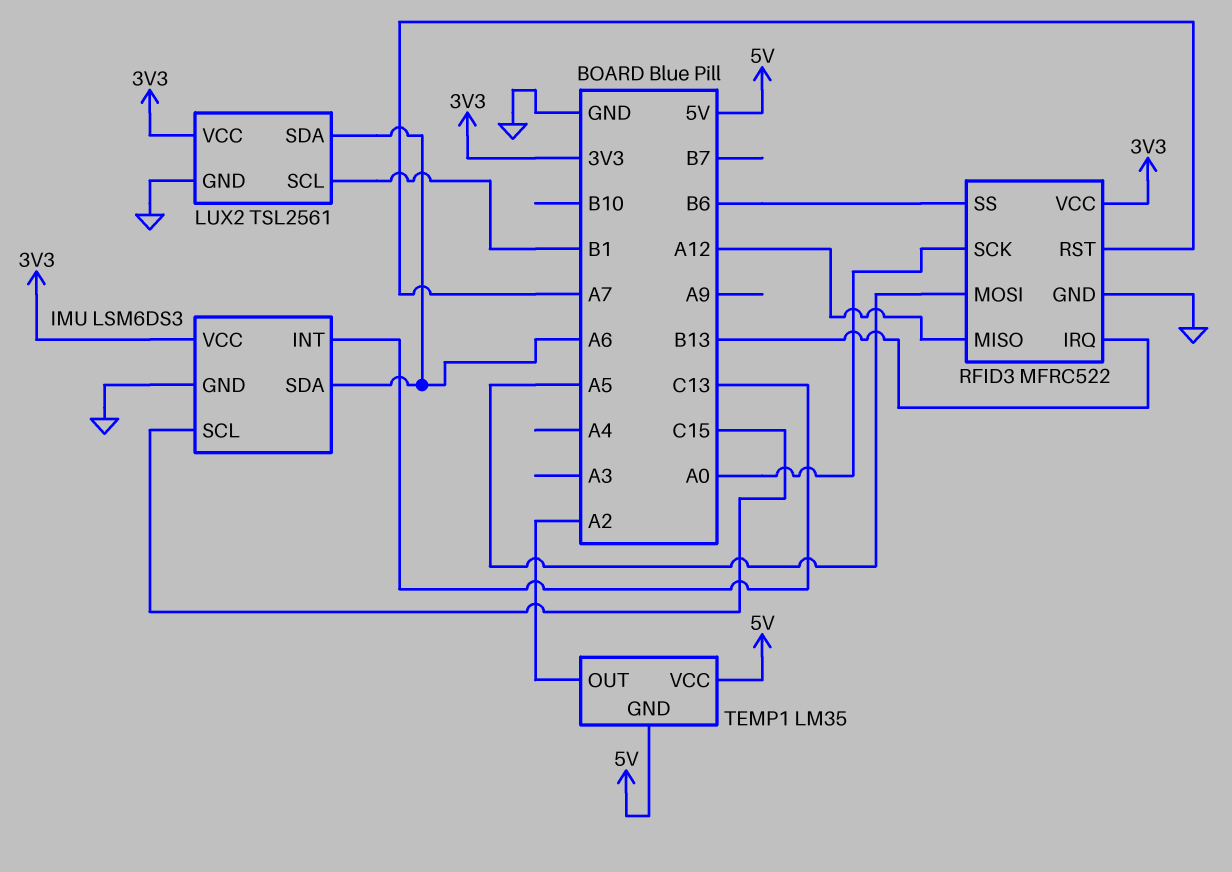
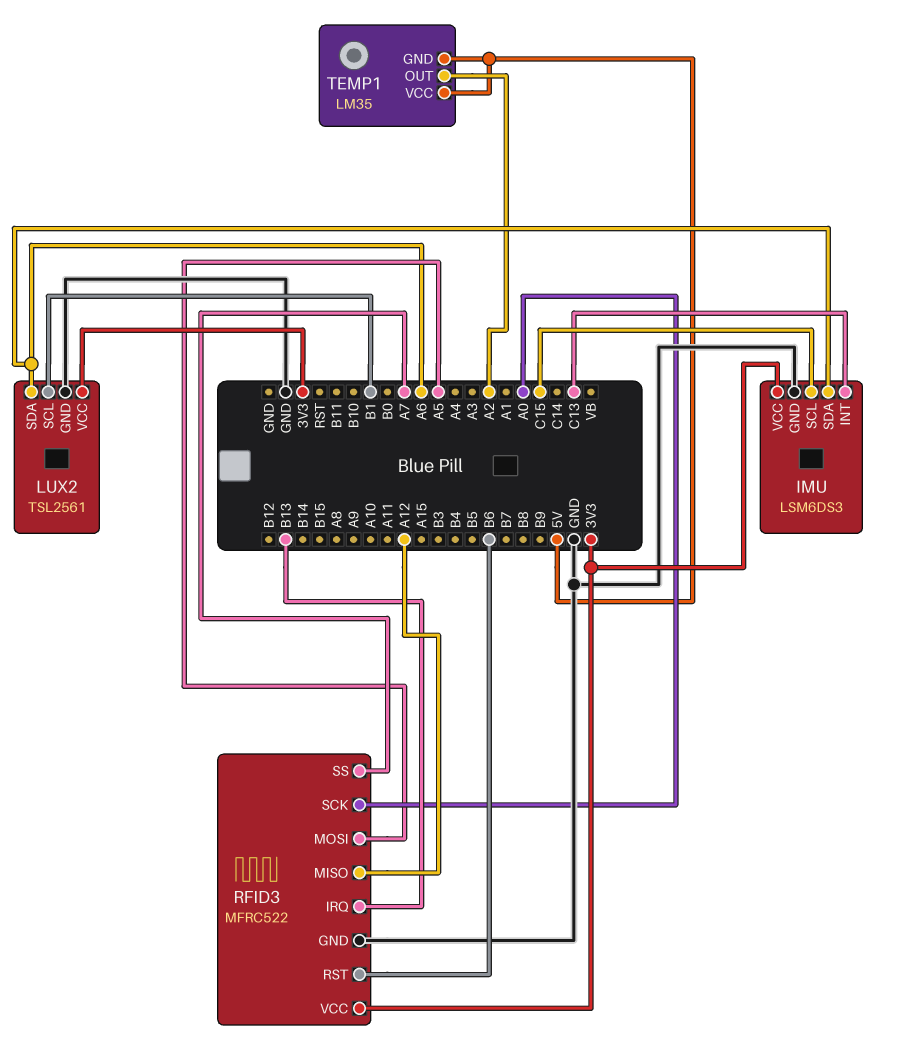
RFID3 pin RST: A7 -> B6
RFID3 pin SS: B6 -> A7

